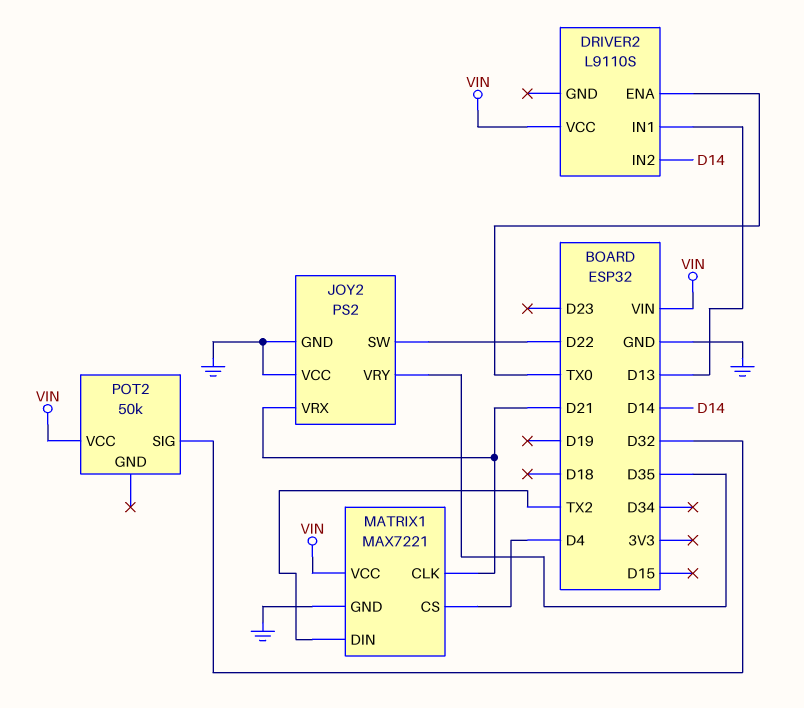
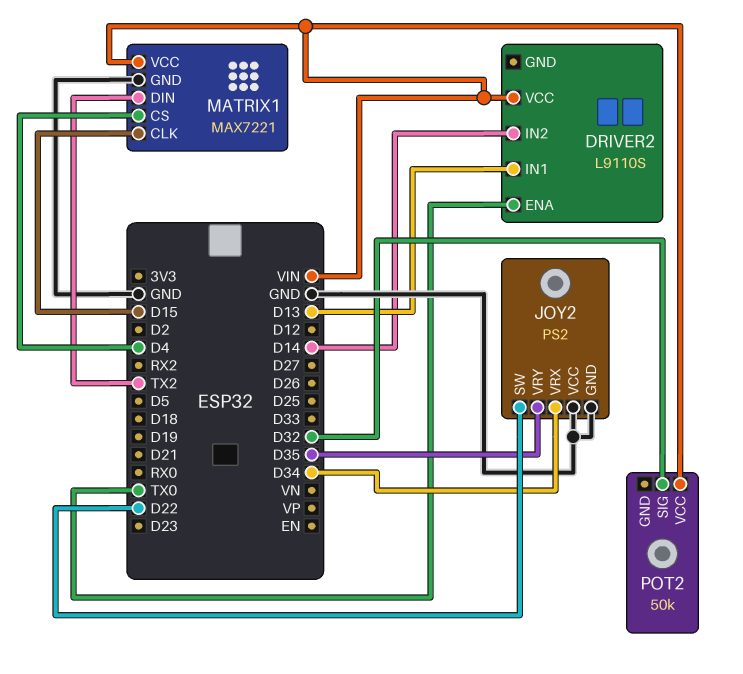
JOY2 pin VRX: D21 -> D34
MATRIX1 pin CLK: D21 -> D15

